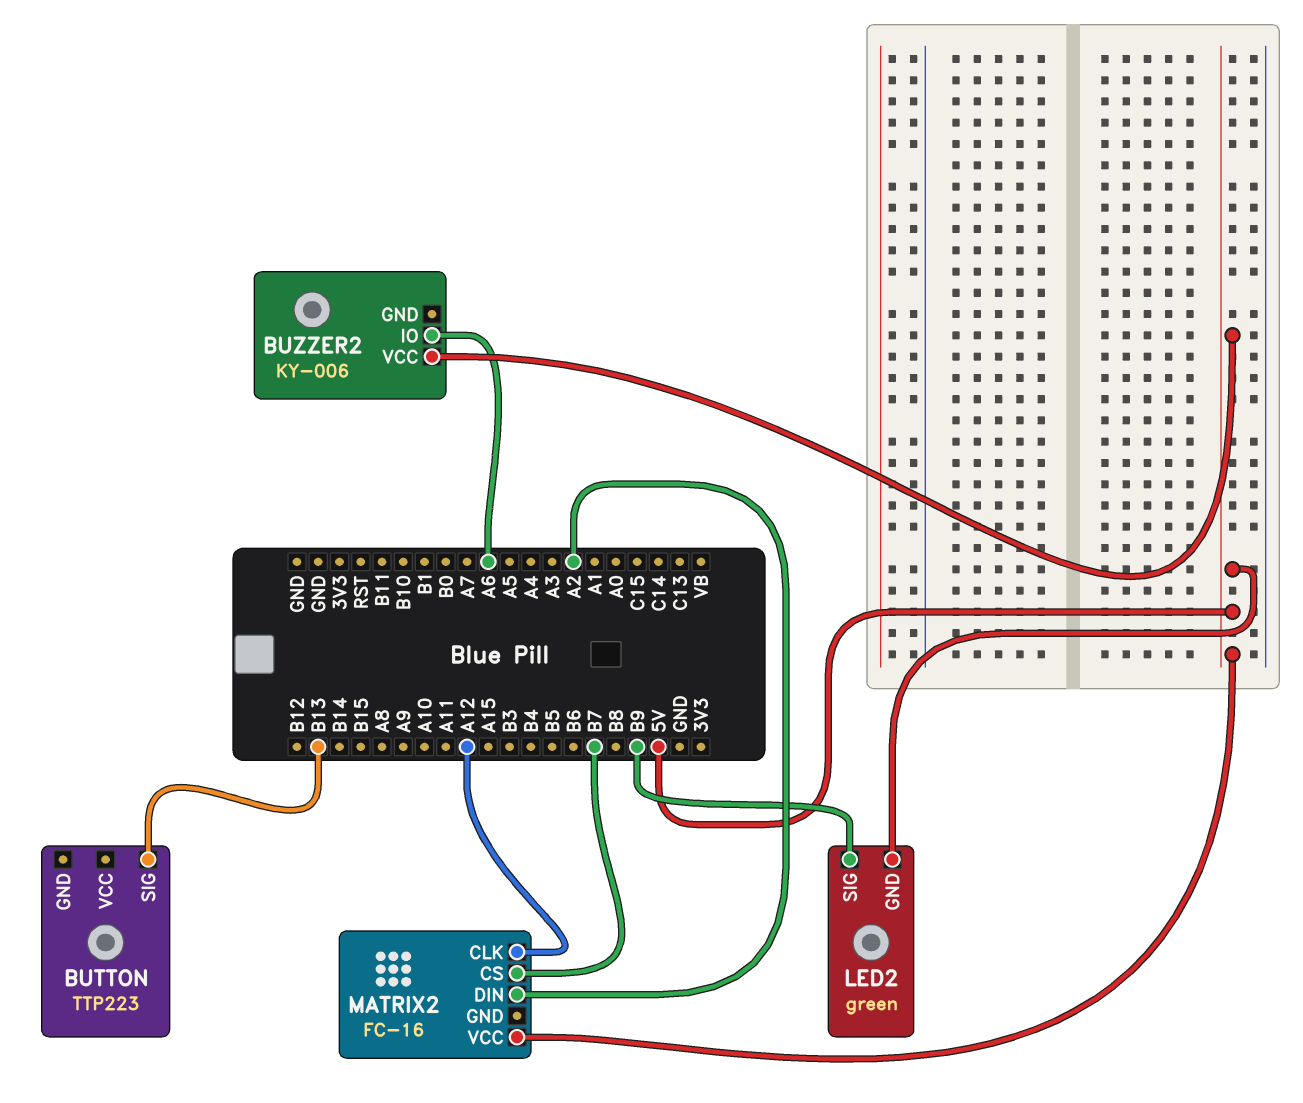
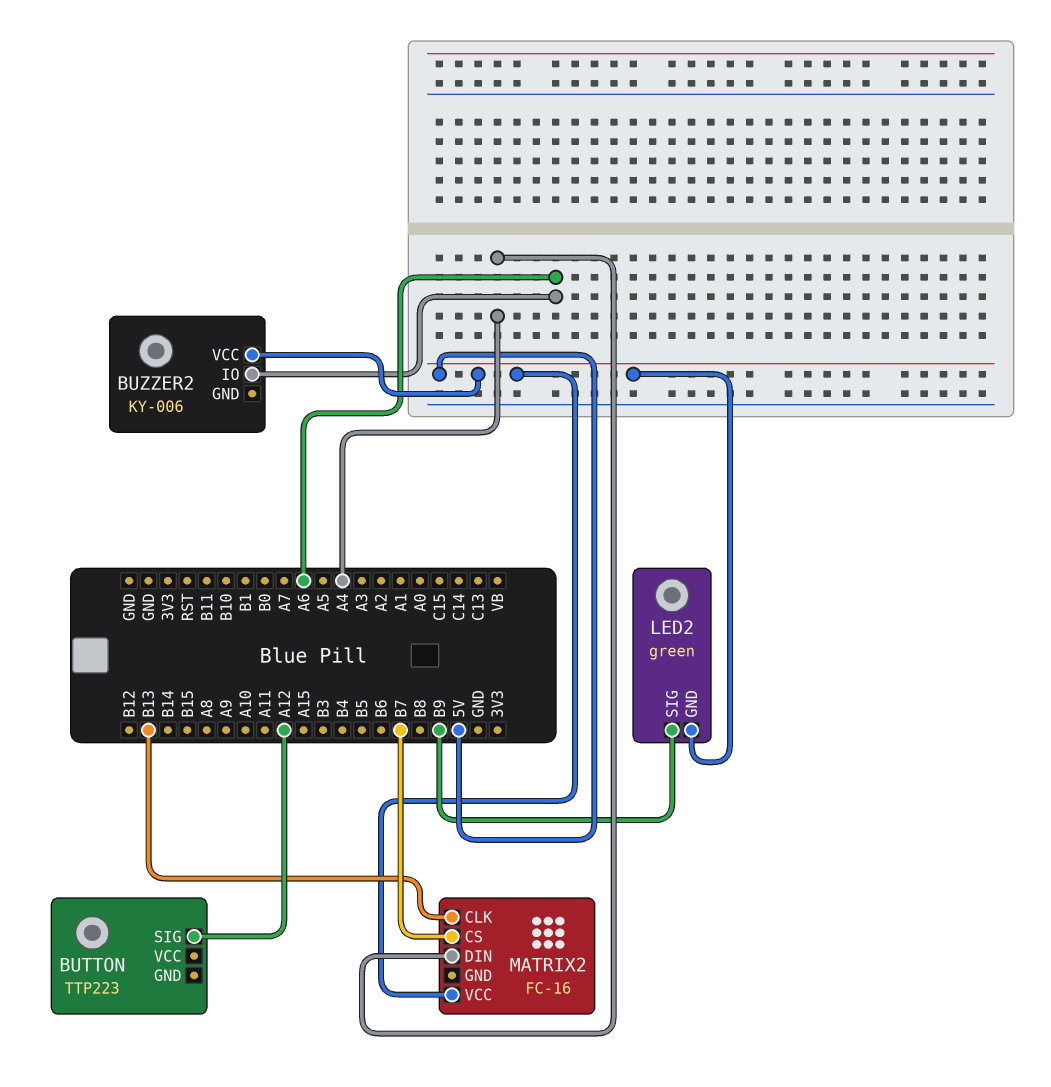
BUTTON pin SIG: B13 -> A12
MATRIX2 pin CLK: A12 -> B13
MATRIX2 pin DIN: A2 -> A4

